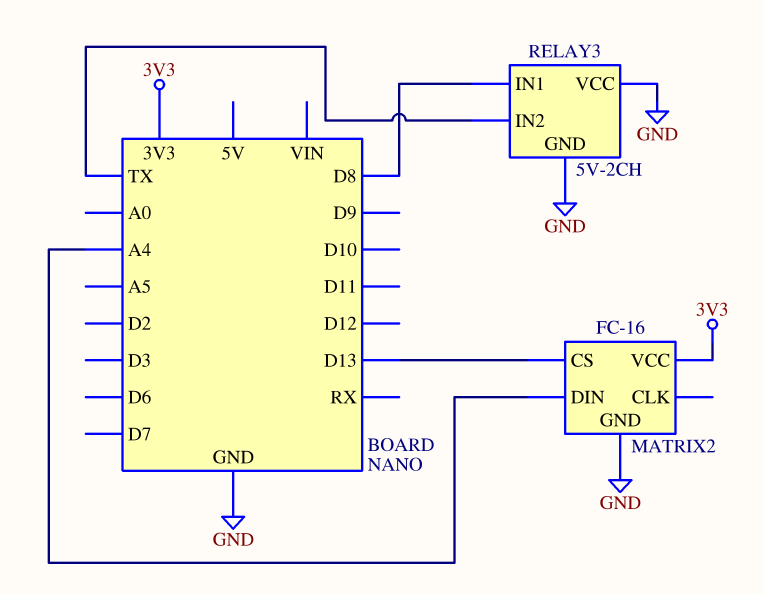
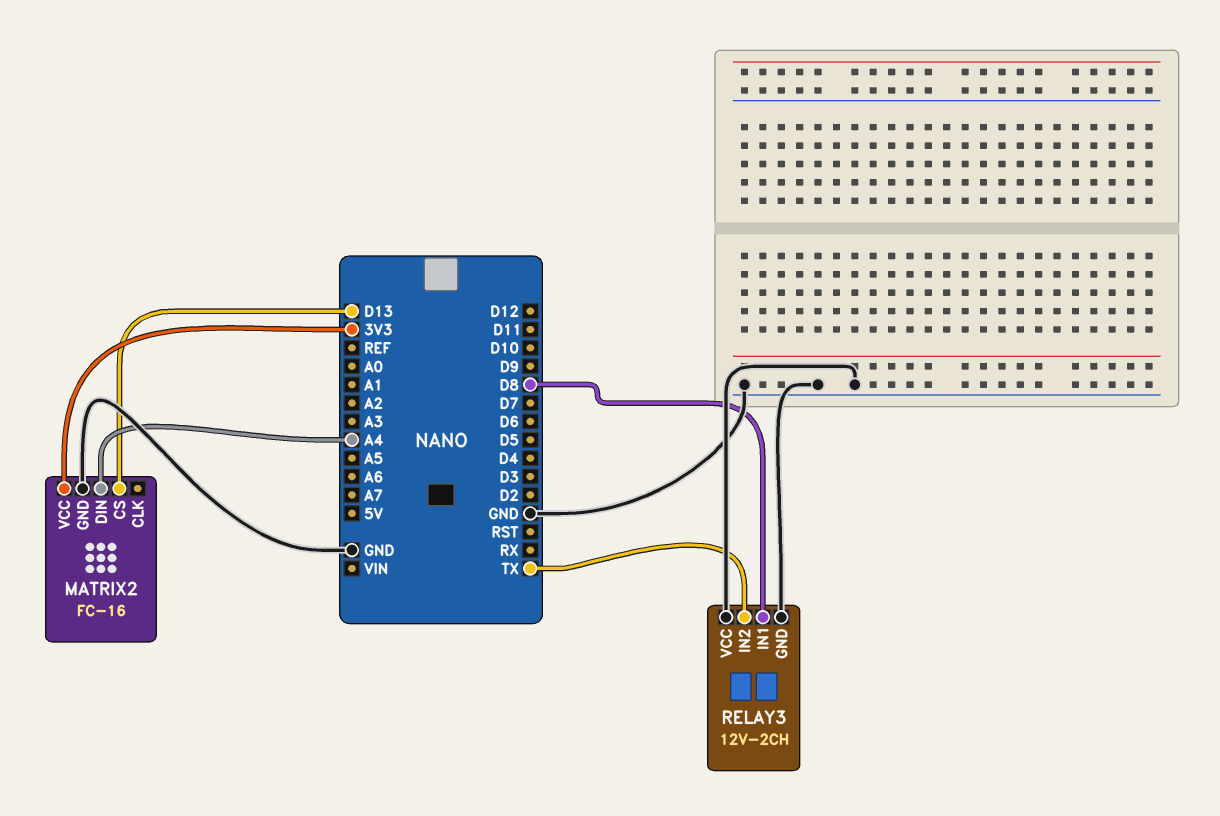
RELAY3: 5V-2CH -> 12V-2CH

